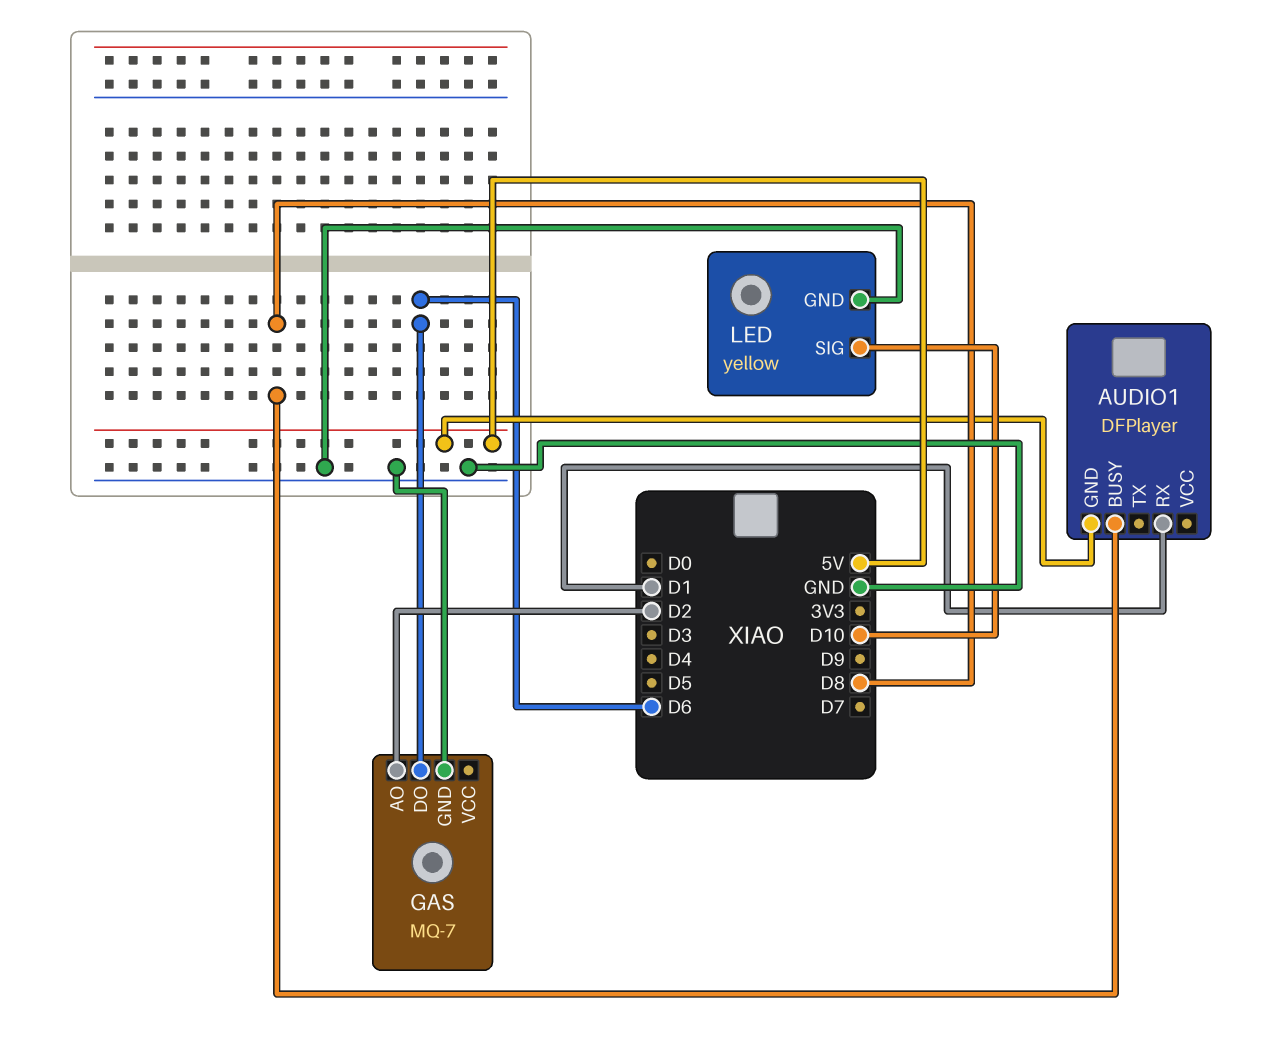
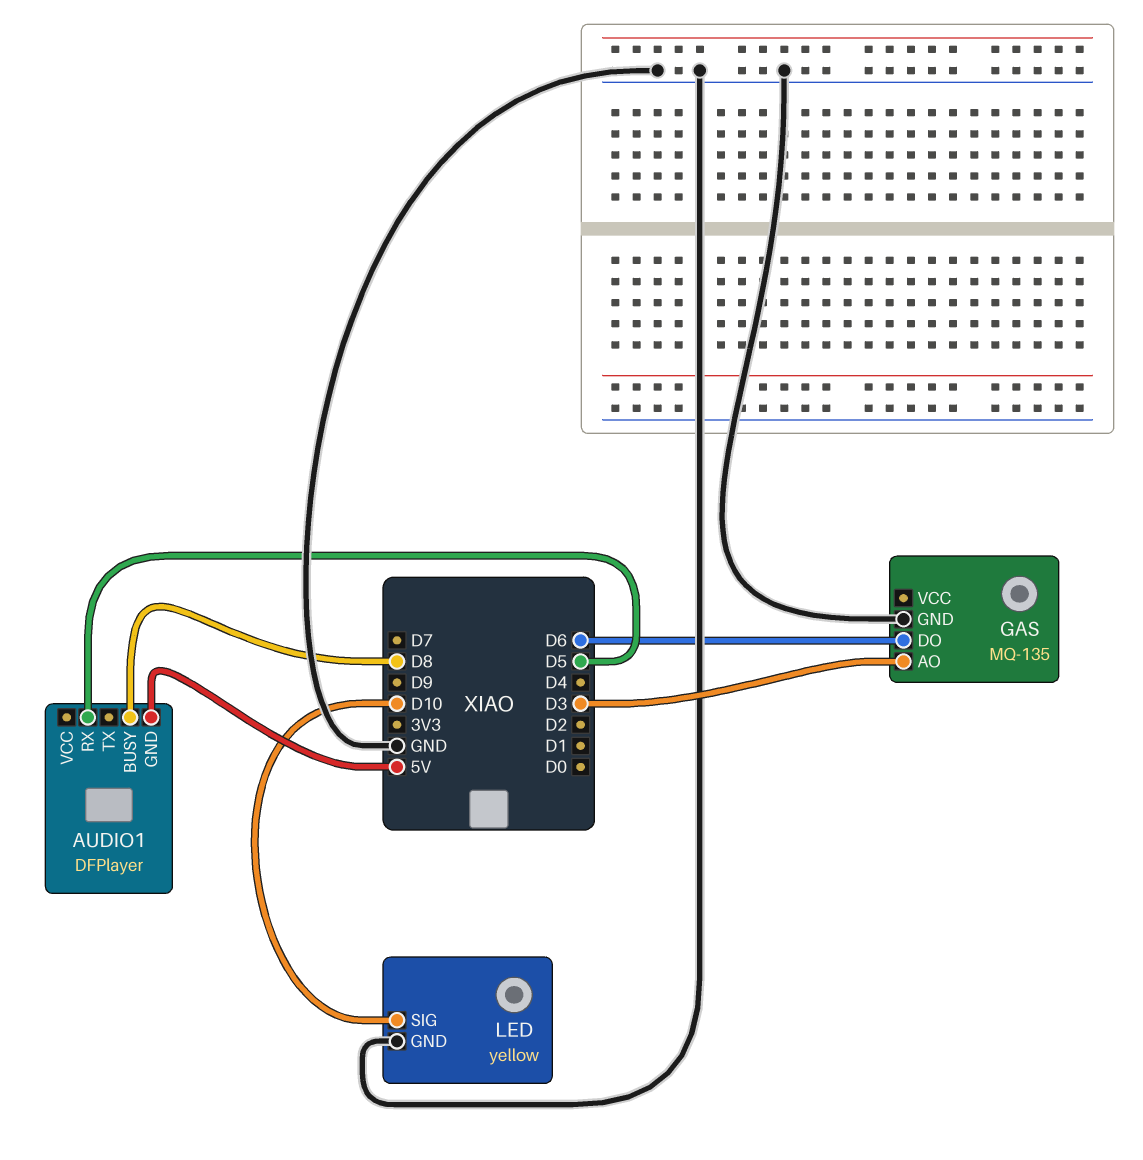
AUDIO1 pin RX: D1 -> D5
GAS: MQ-7 -> MQ-135
GAS pin AO: D2 -> D3

